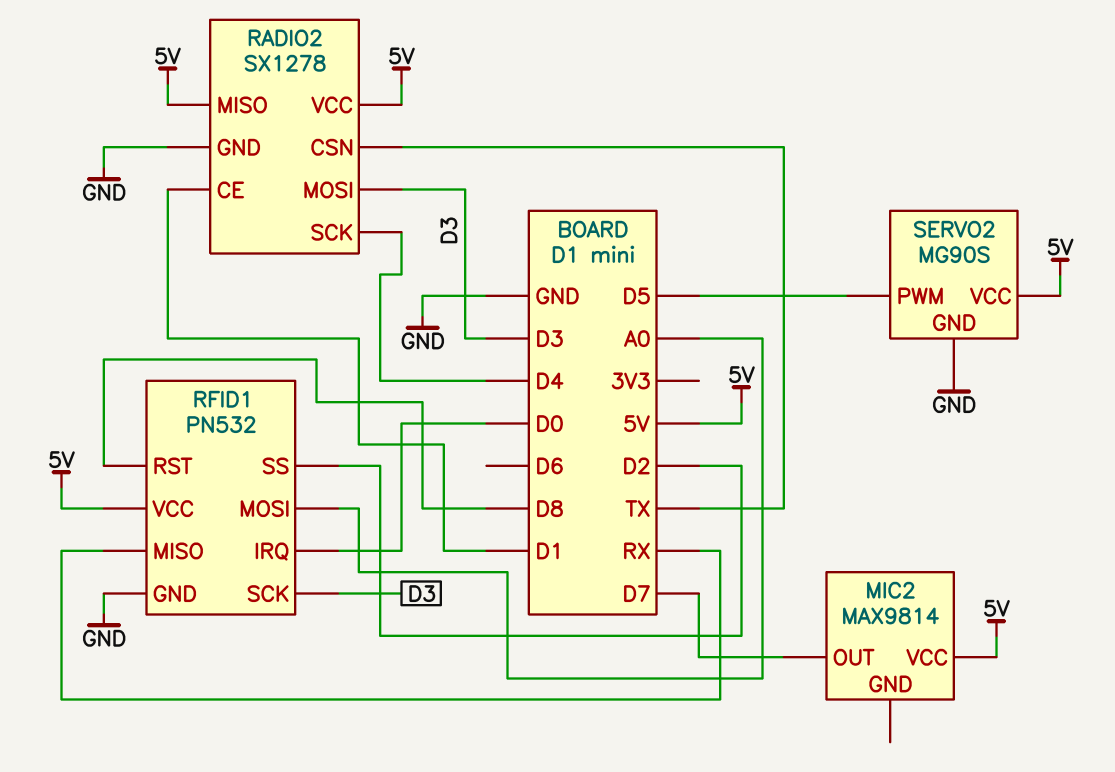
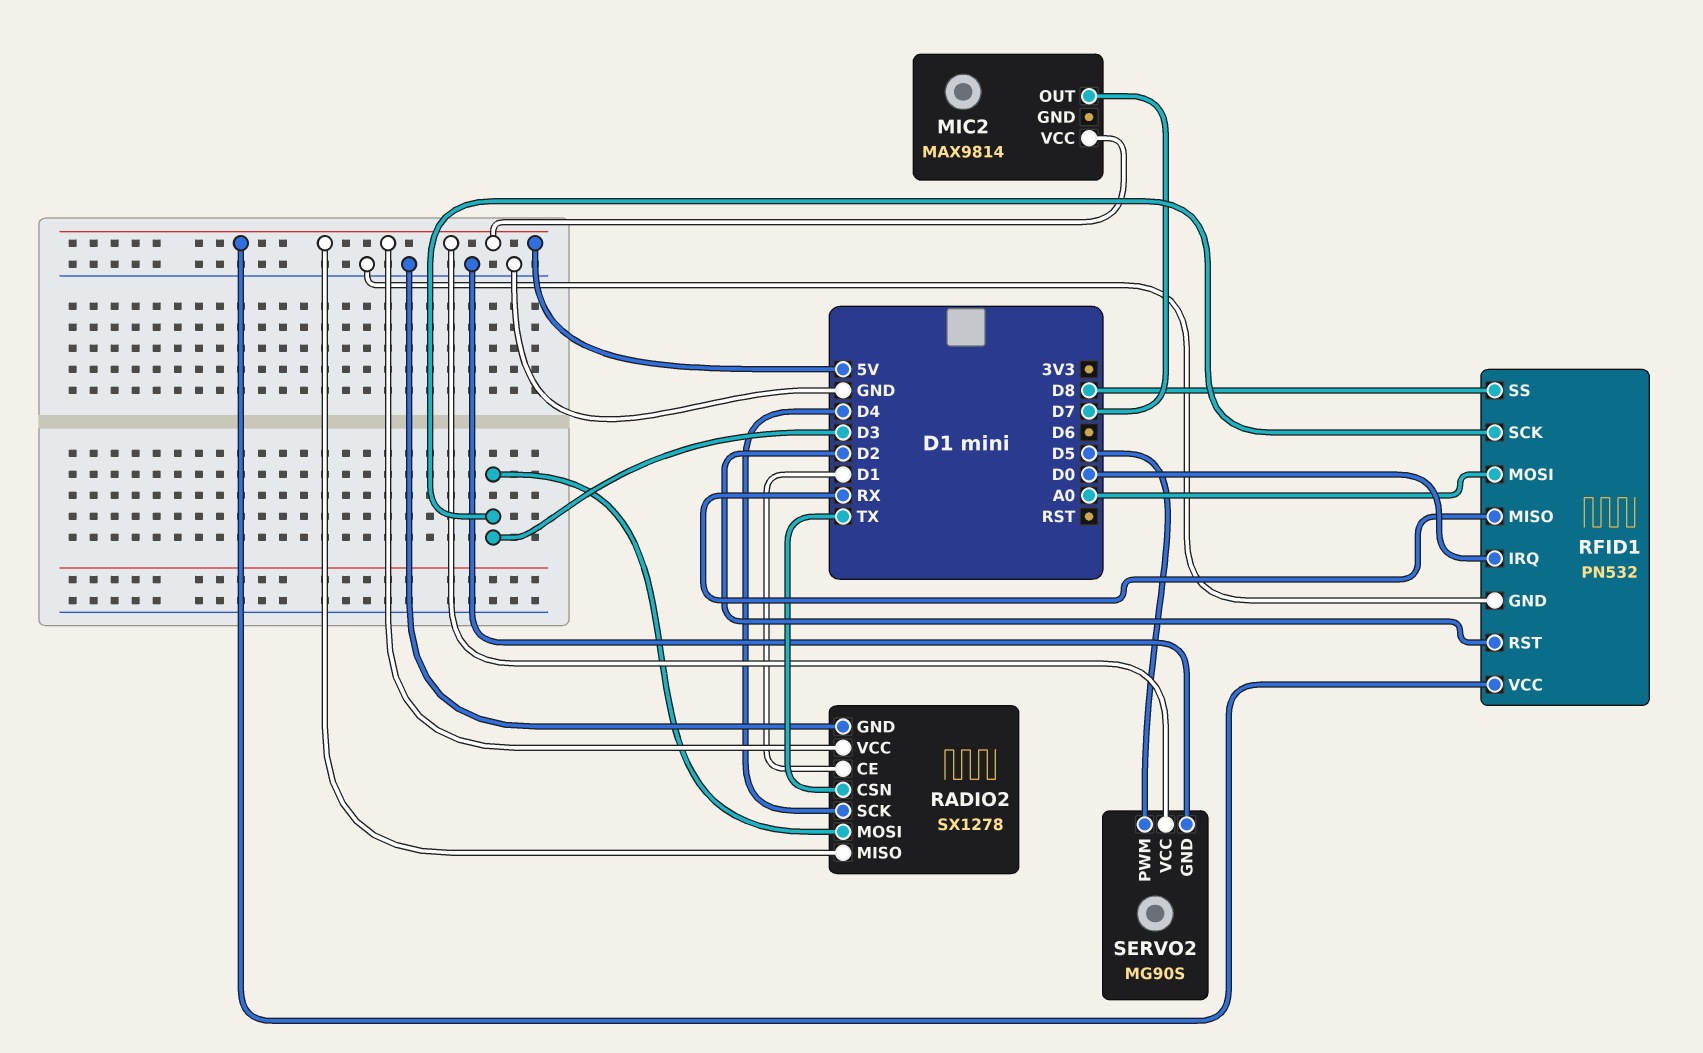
RFID1 pin RST: D8 -> D2
RFID1 pin SS: D2 -> D8

